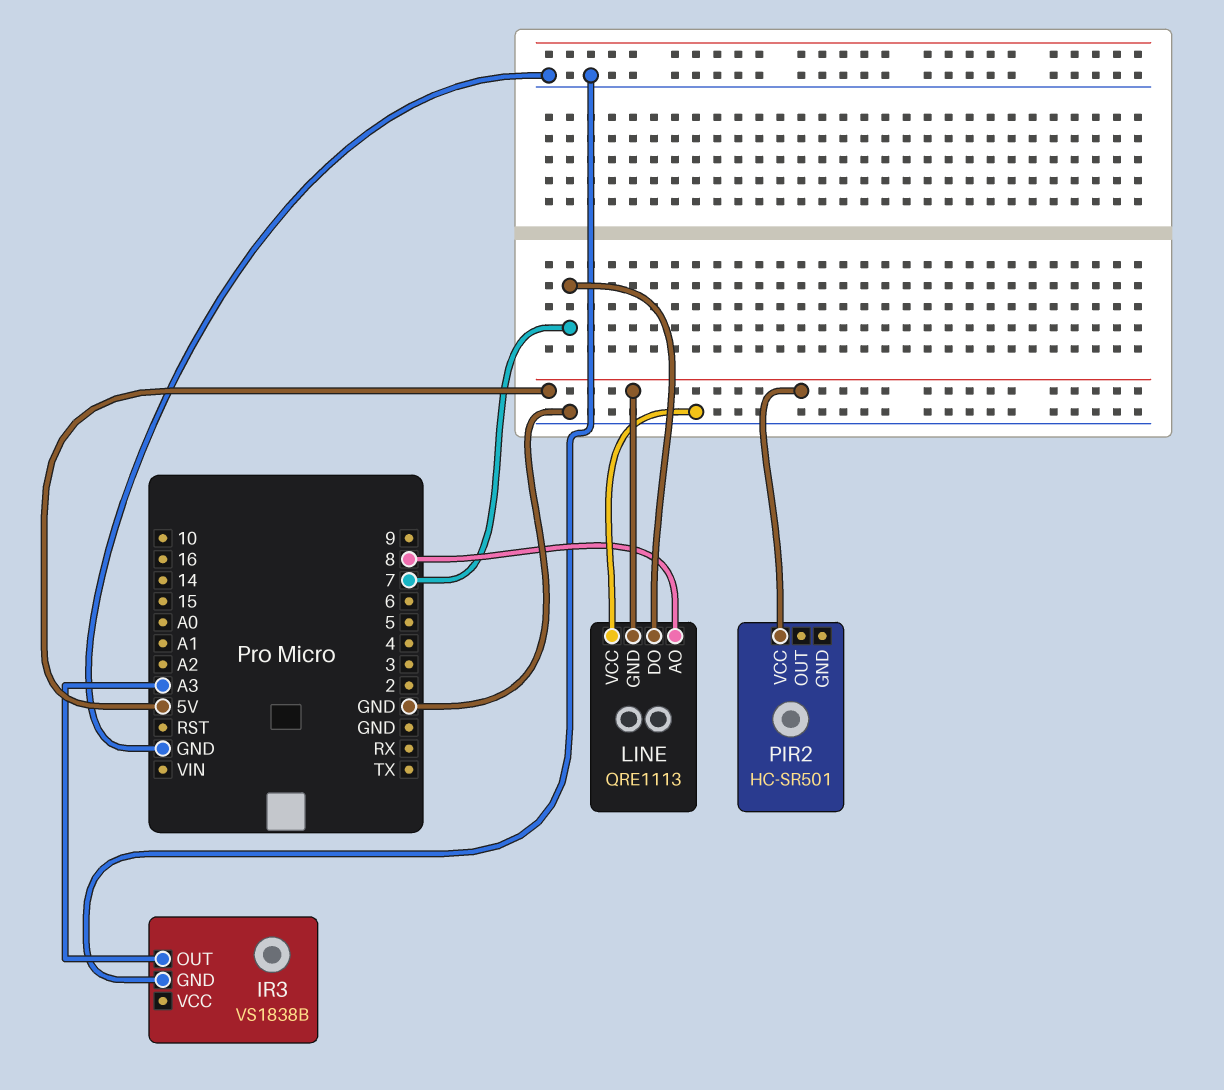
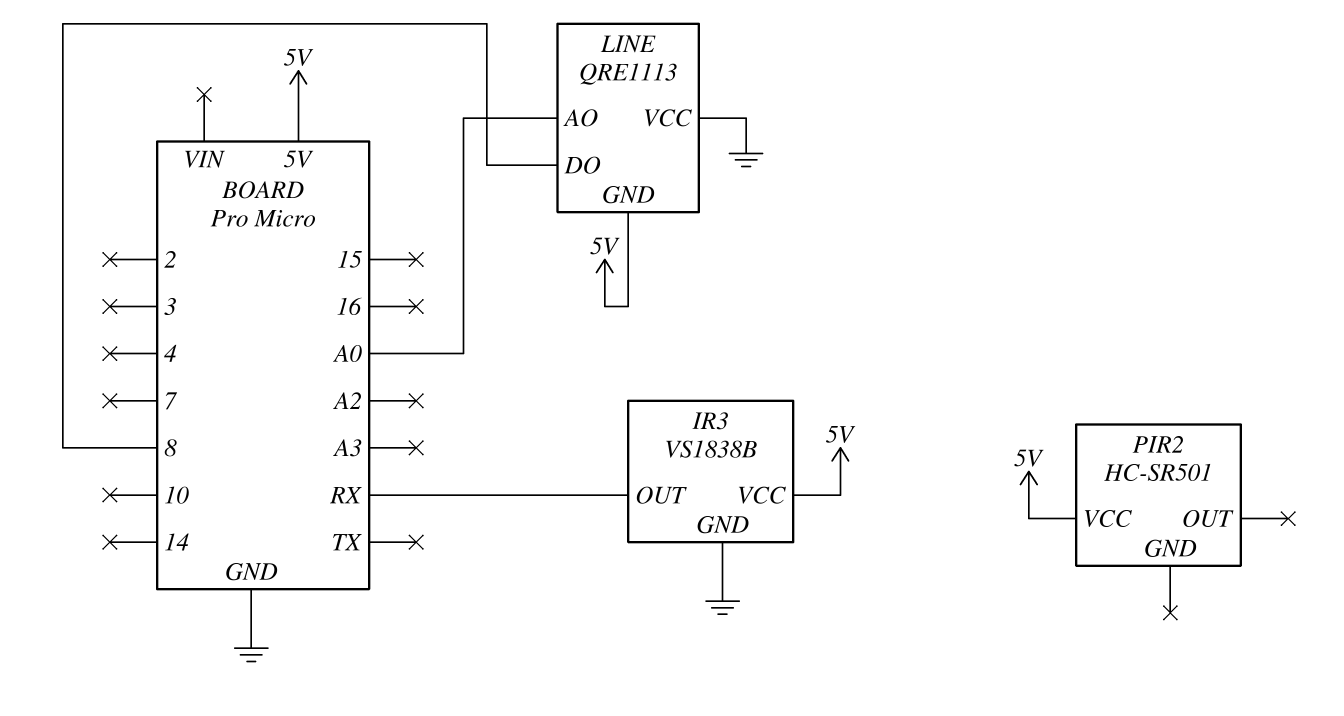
IR3 pin OUT: A3 -> RX
IR3 pin VCC: none -> 5V
LINE pin AO: 8 -> A0
LINE pin DO: 7 -> 8

